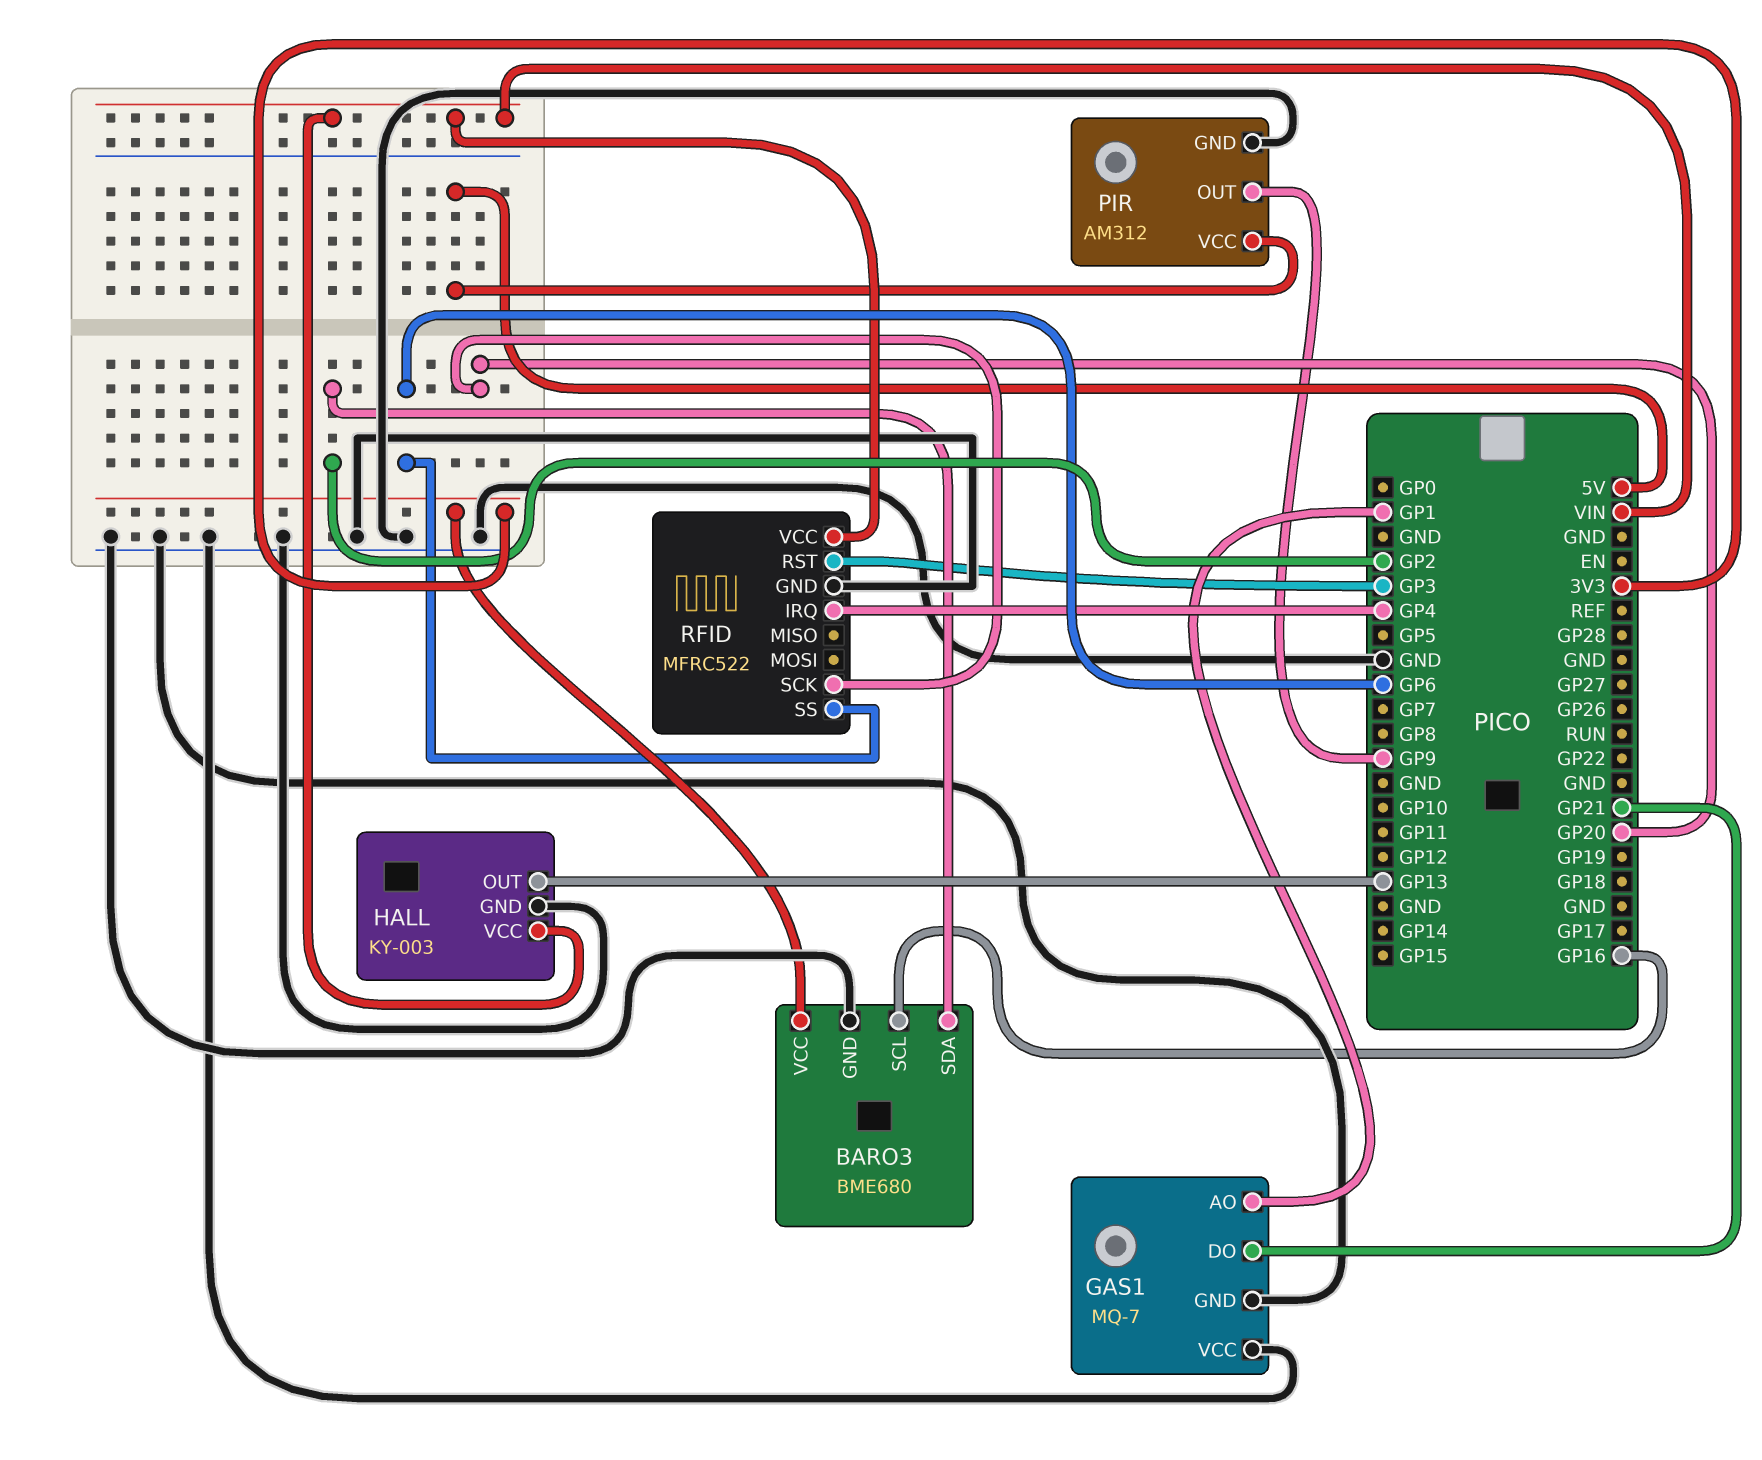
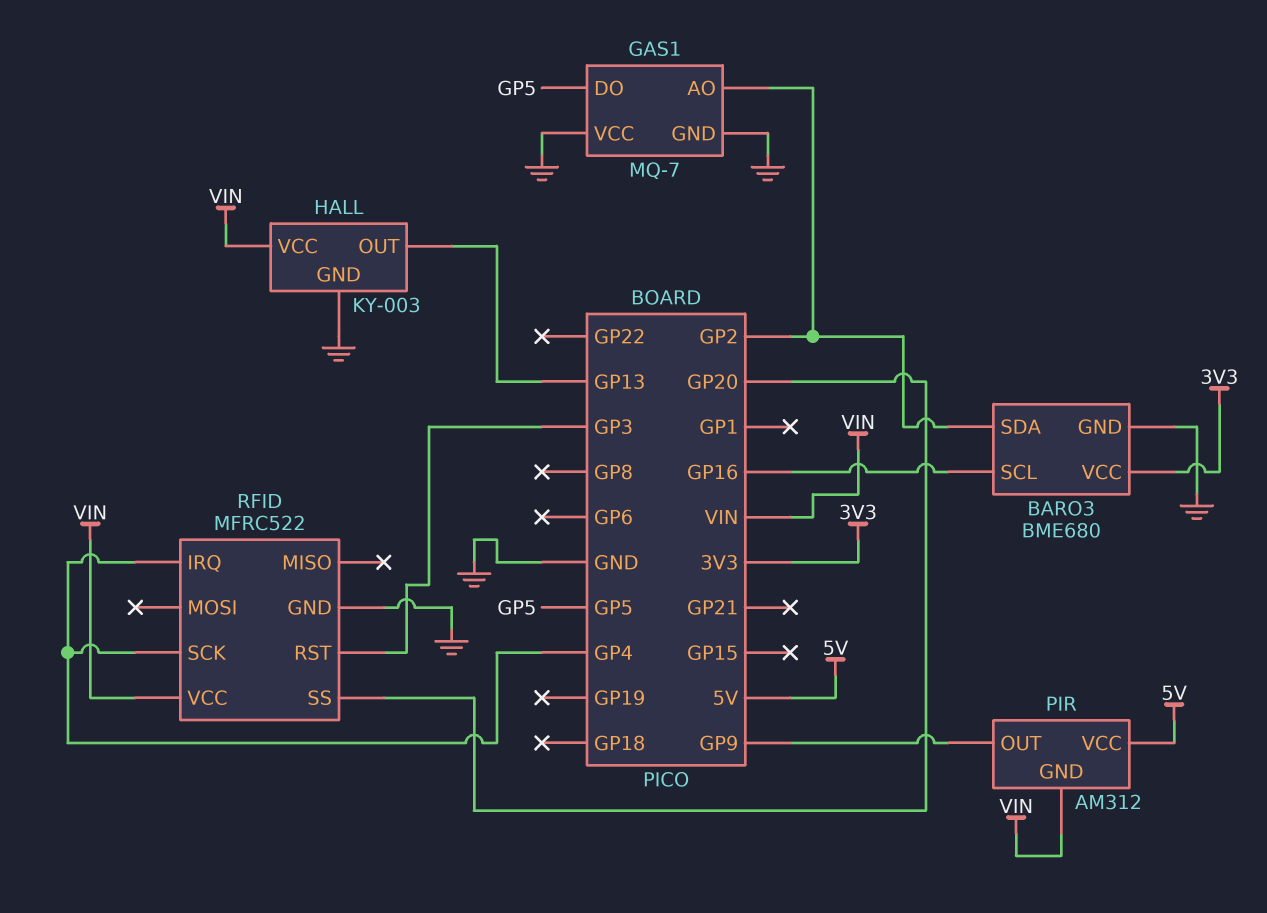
GAS1 pin AO: GP1 -> GP2
GAS1 pin DO: GP21 -> GP5
PIR pin GND: GND -> VIN
RFID pin SCK: GP20 -> GP4
RFID pin SS: GP6 -> GP20

